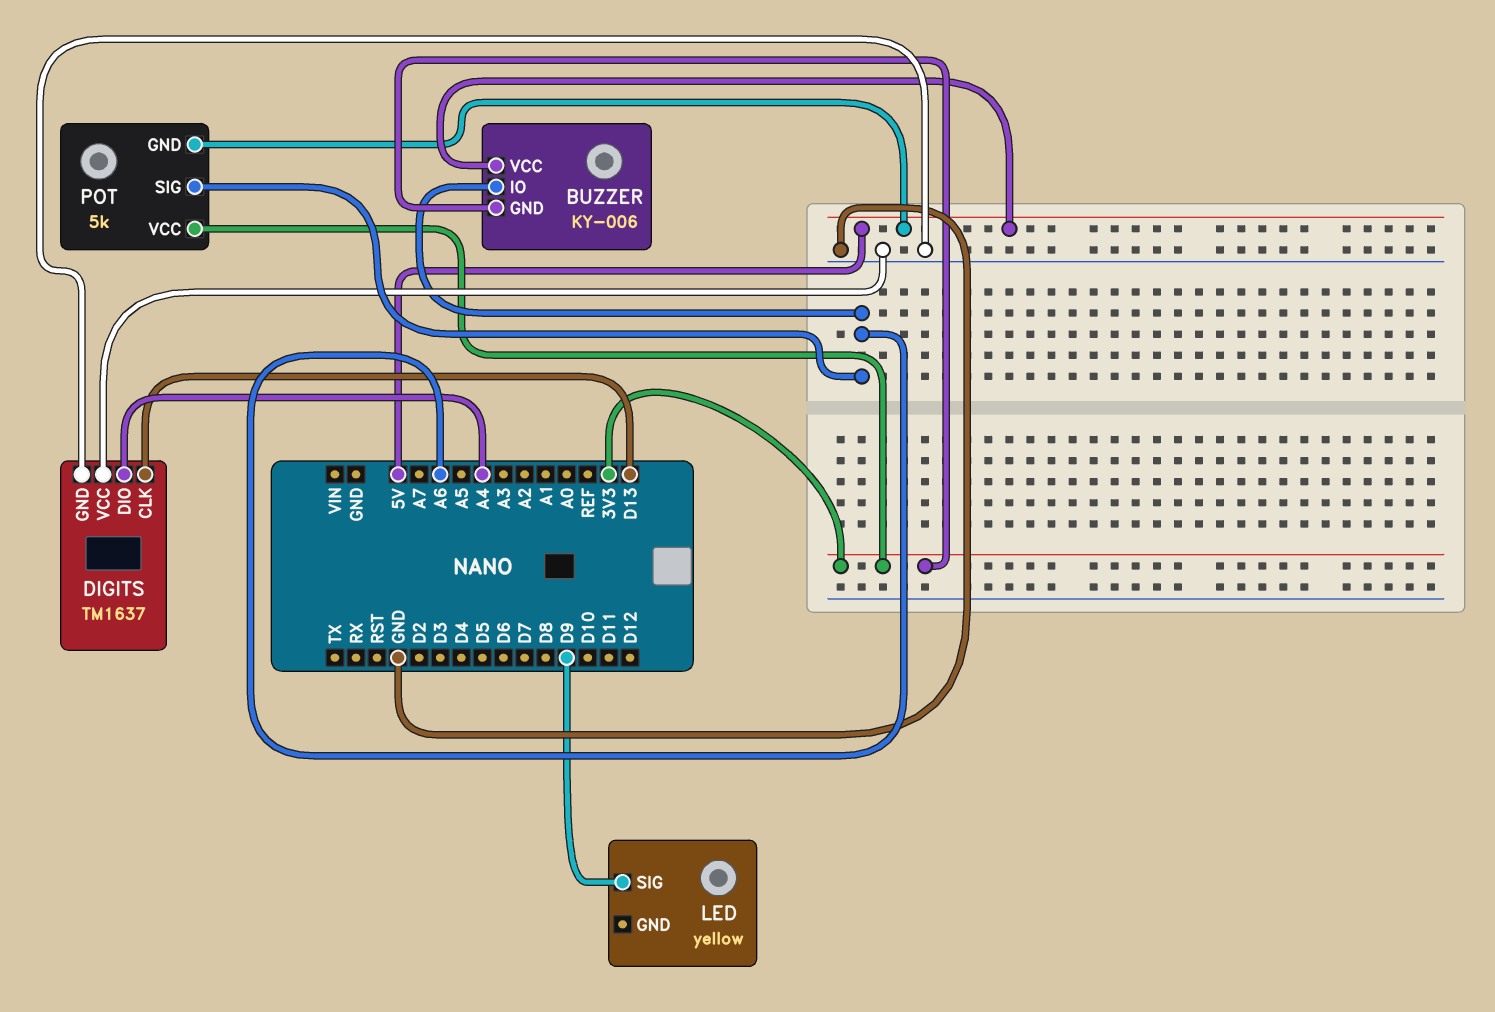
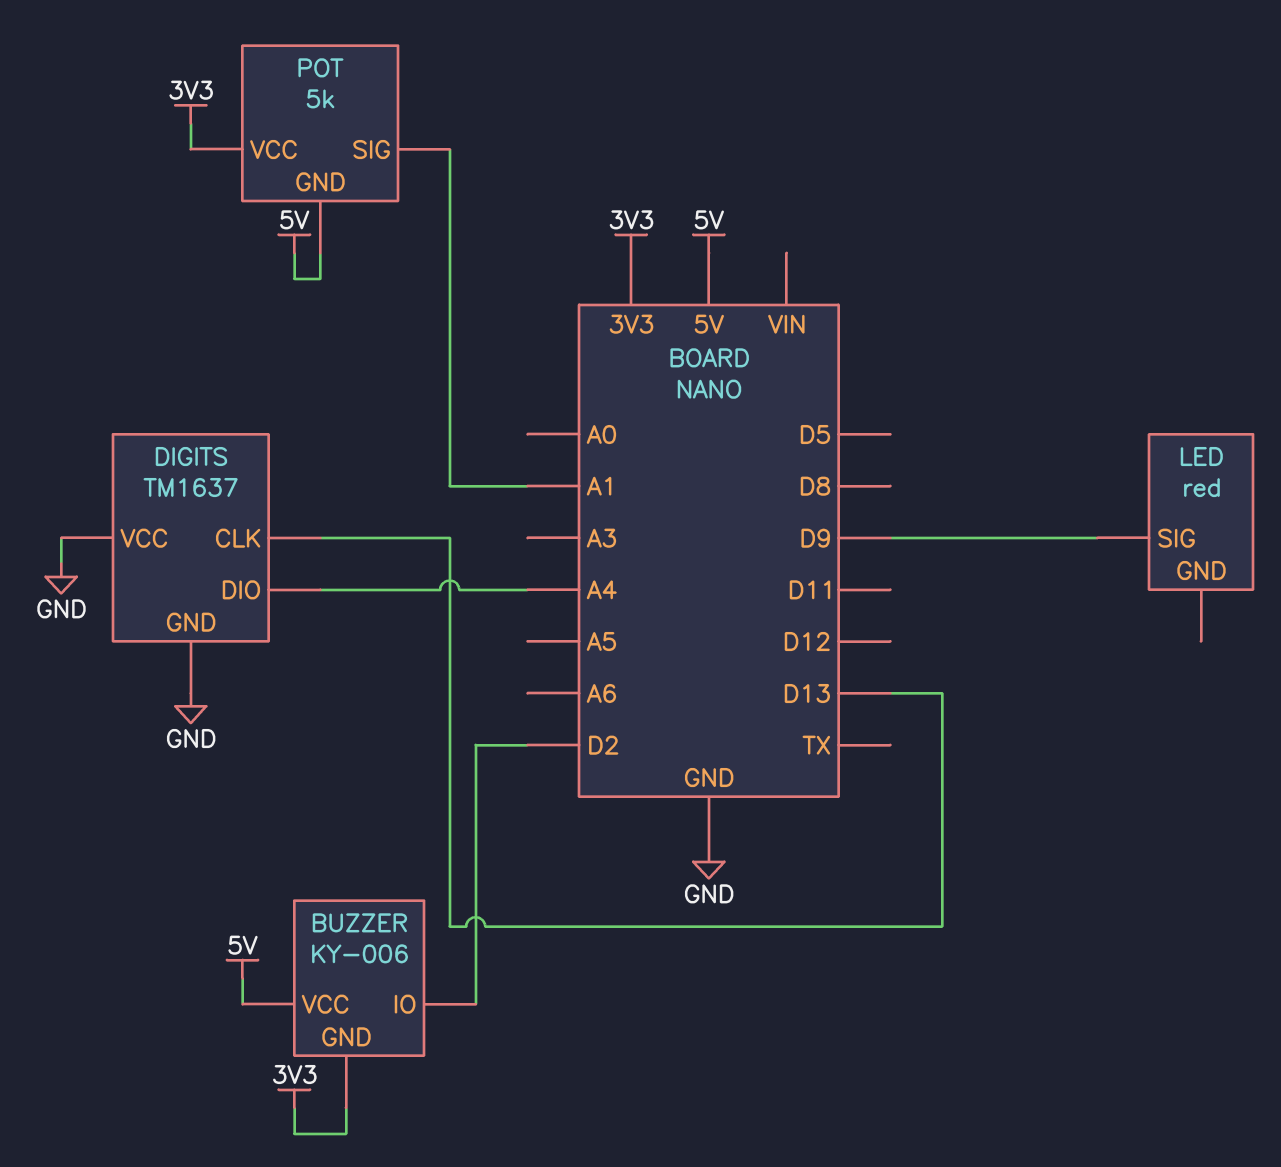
BUZZER pin IO: A6 -> D2
LED: yellow -> red
POT pin SIG: A6 -> A1

